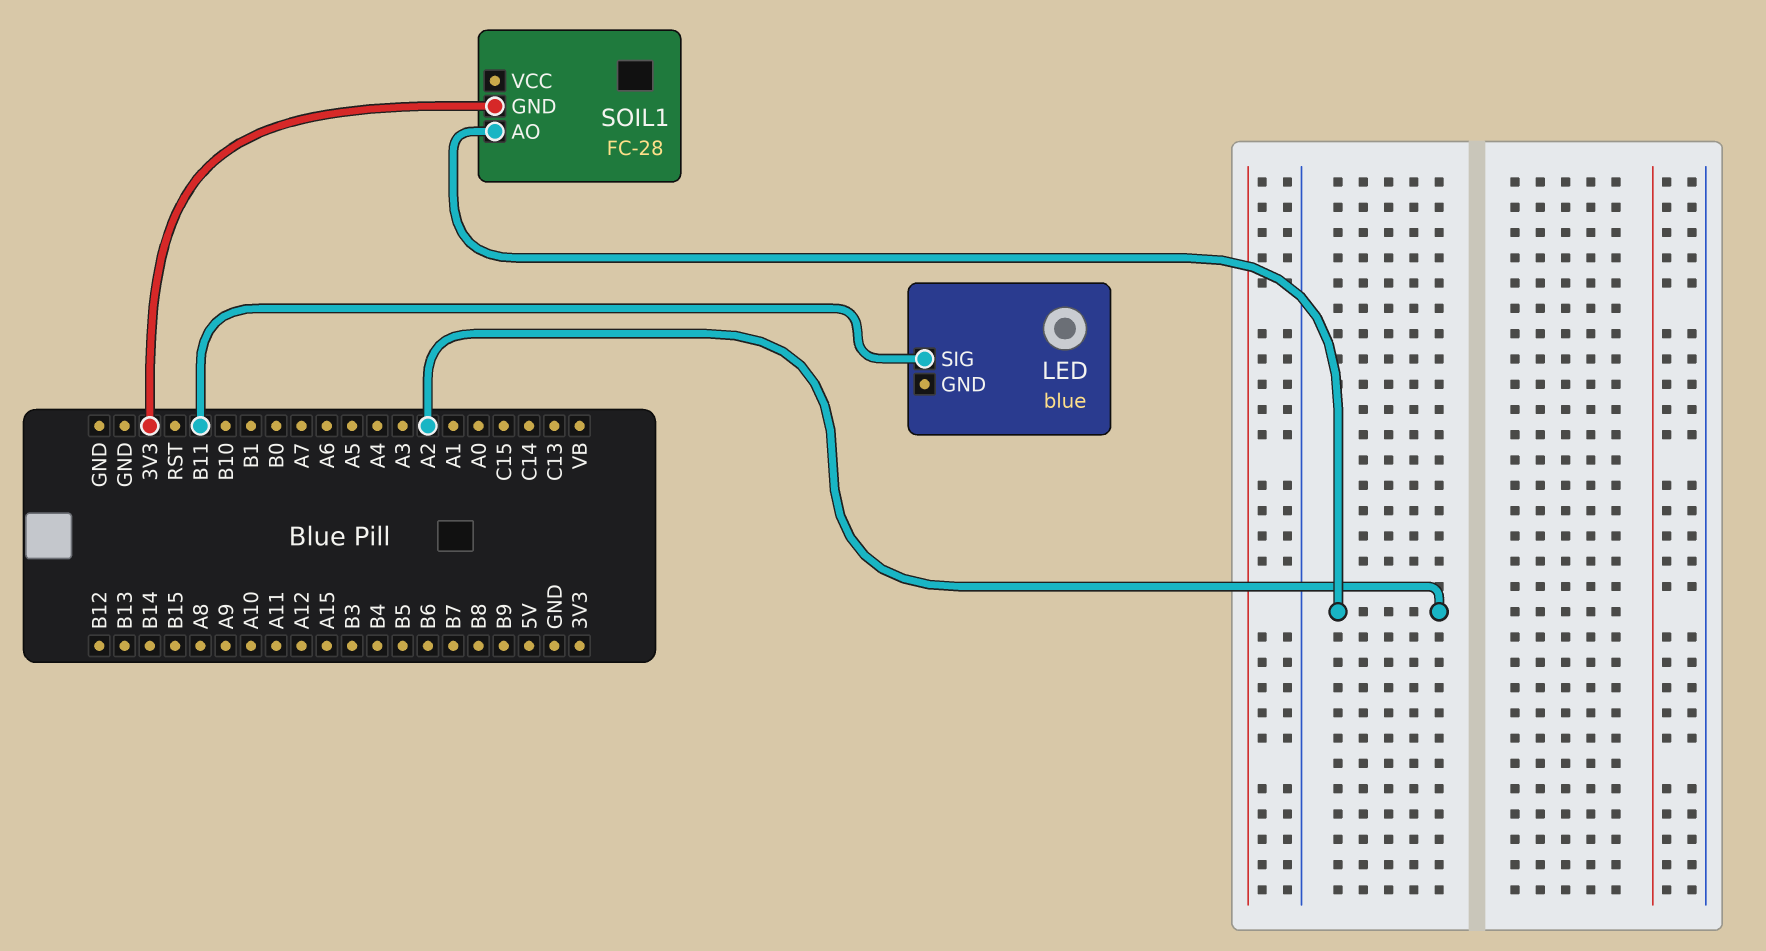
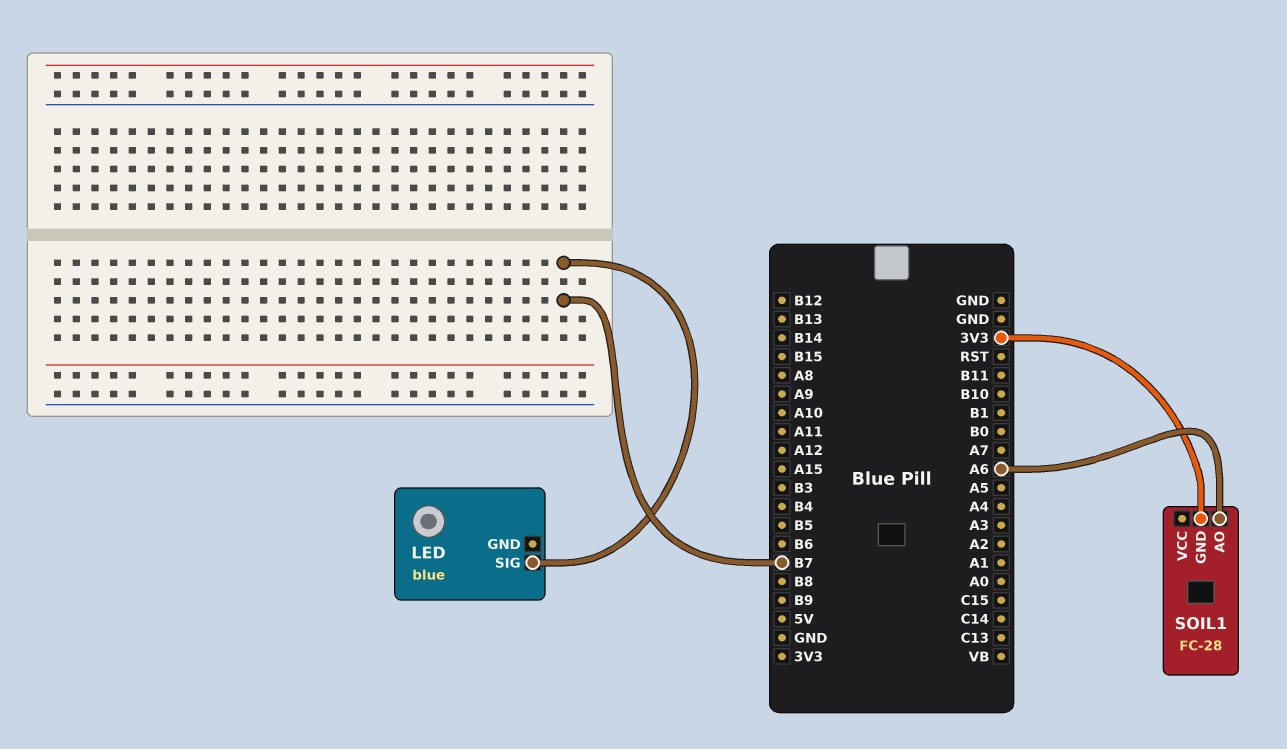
LED pin SIG: B11 -> B7
SOIL1 pin AO: A2 -> A6

